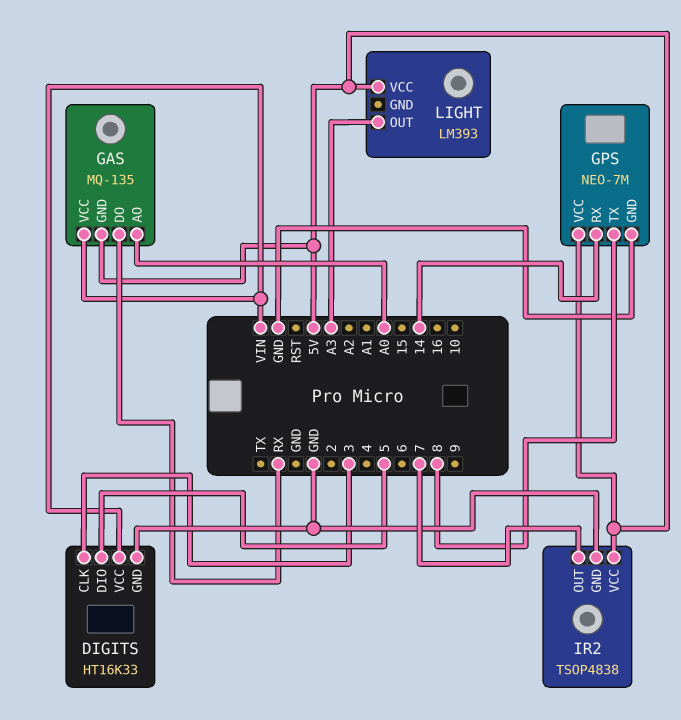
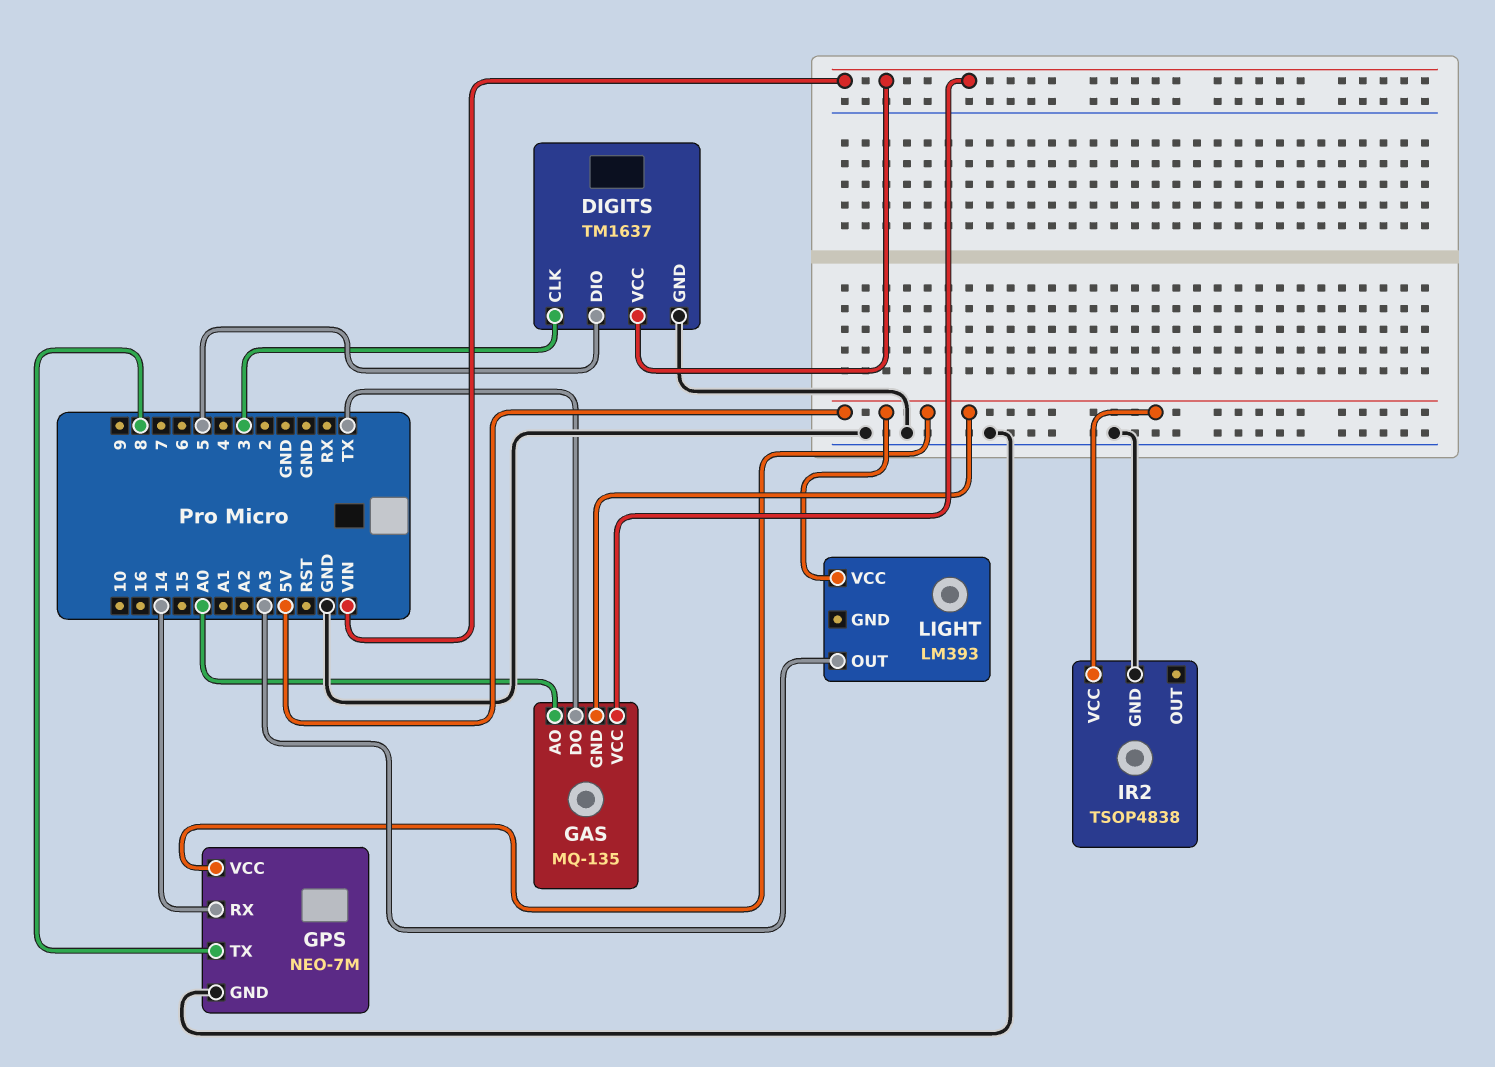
DIGITS: HT16K33 -> TM1637
GAS pin DO: RX -> TX
IR2 pin OUT: 7 -> none

